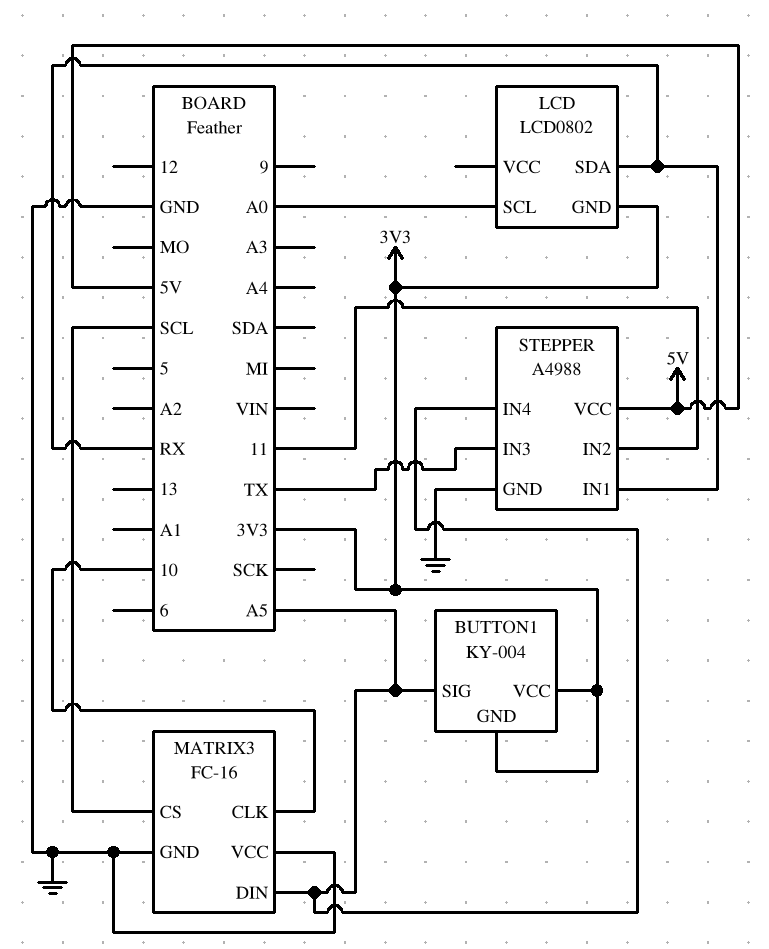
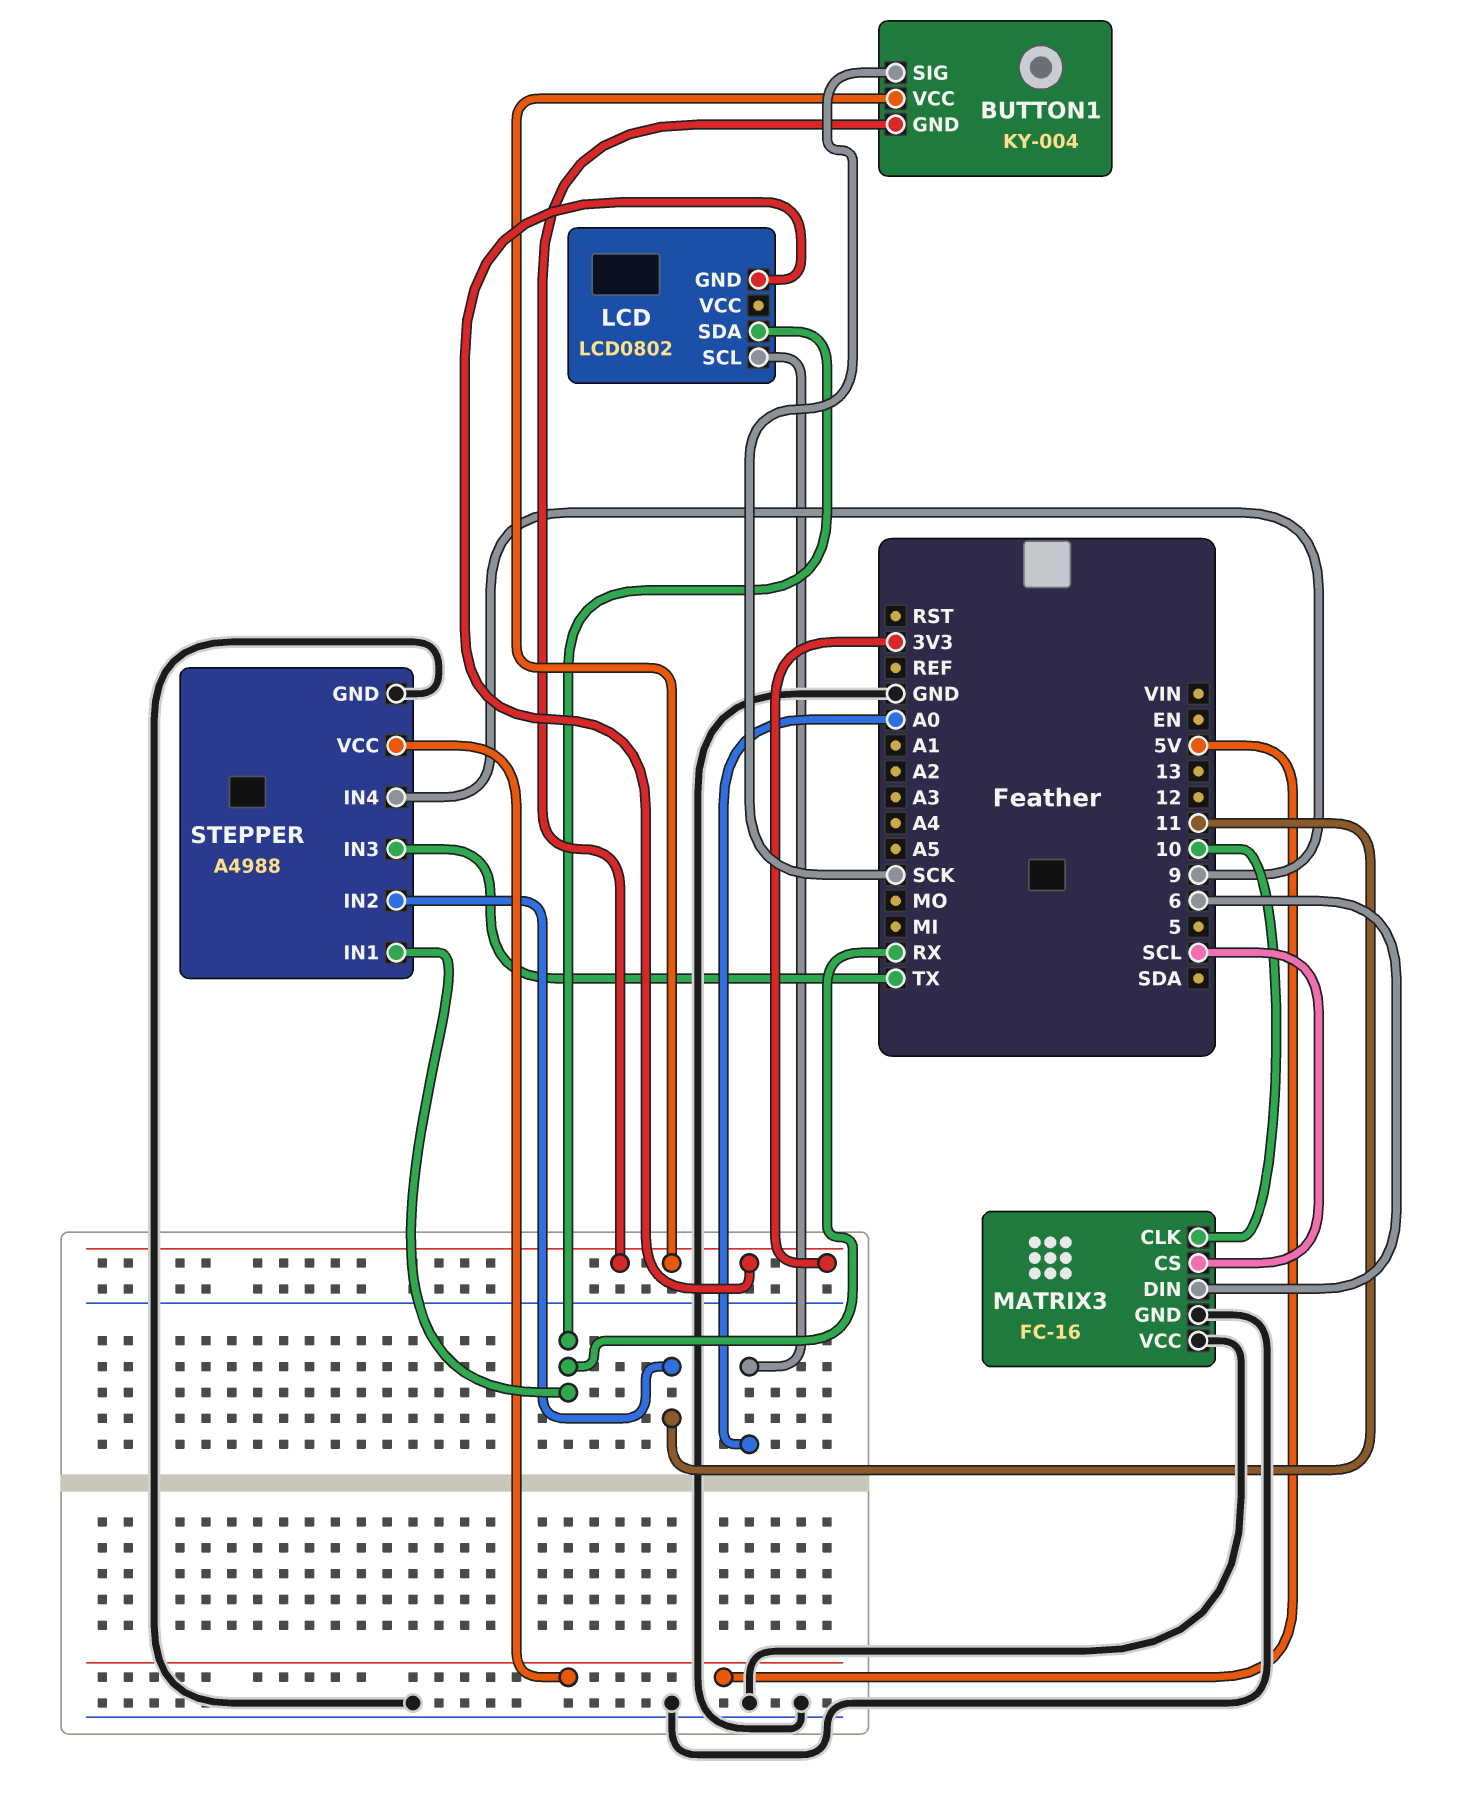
BUTTON1 pin SIG: A5 -> SCK
MATRIX3 pin DIN: A5 -> 6
STEPPER pin IN4: A5 -> 9

